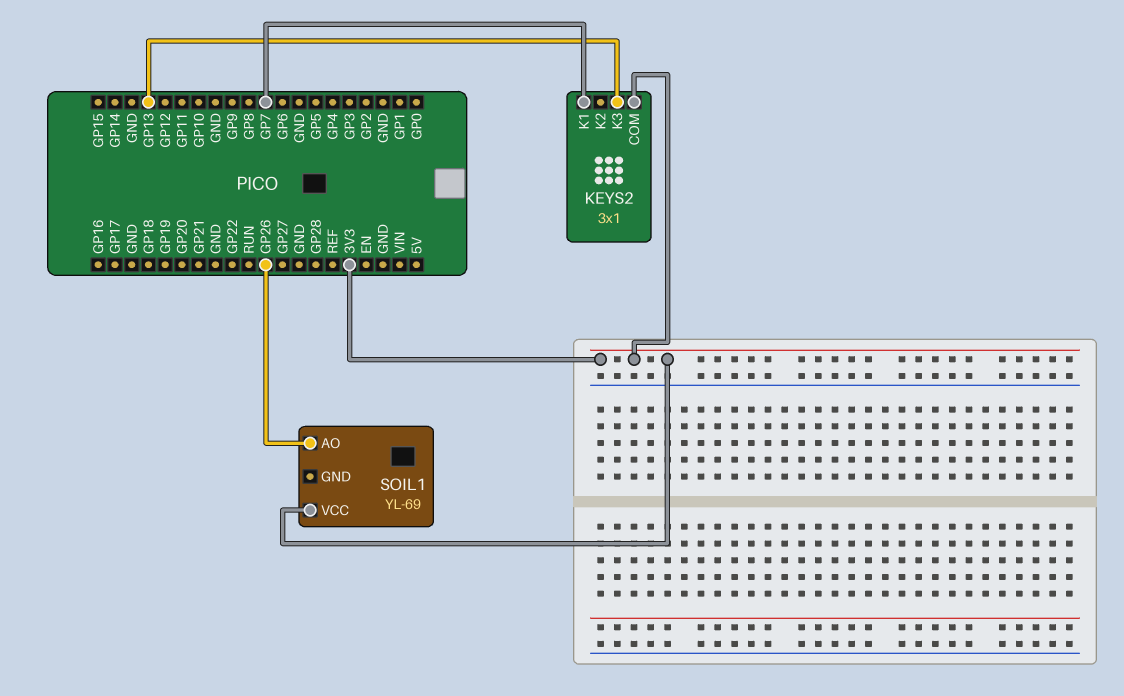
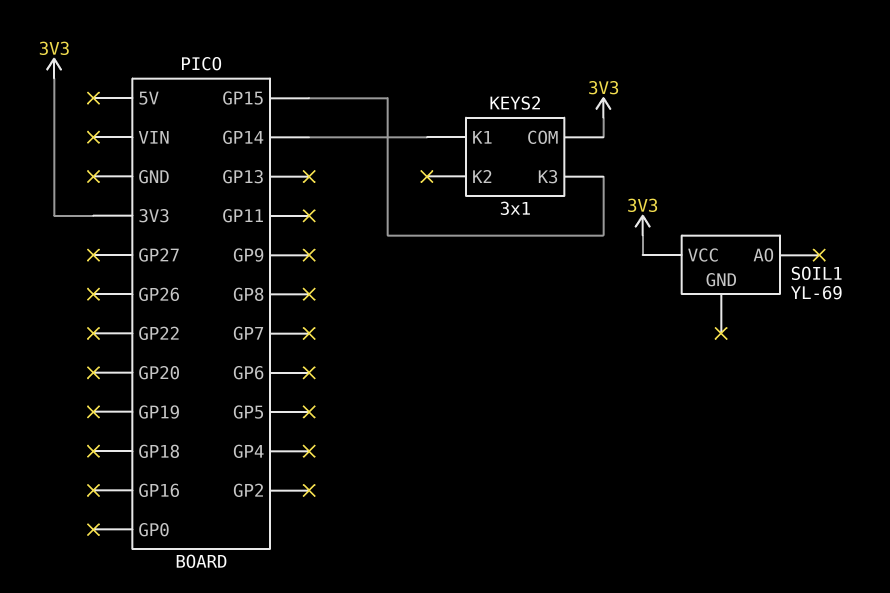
KEYS2 pin K1: GP7 -> GP14
KEYS2 pin K3: GP13 -> GP15
SOIL1 pin AO: GP26 -> none

